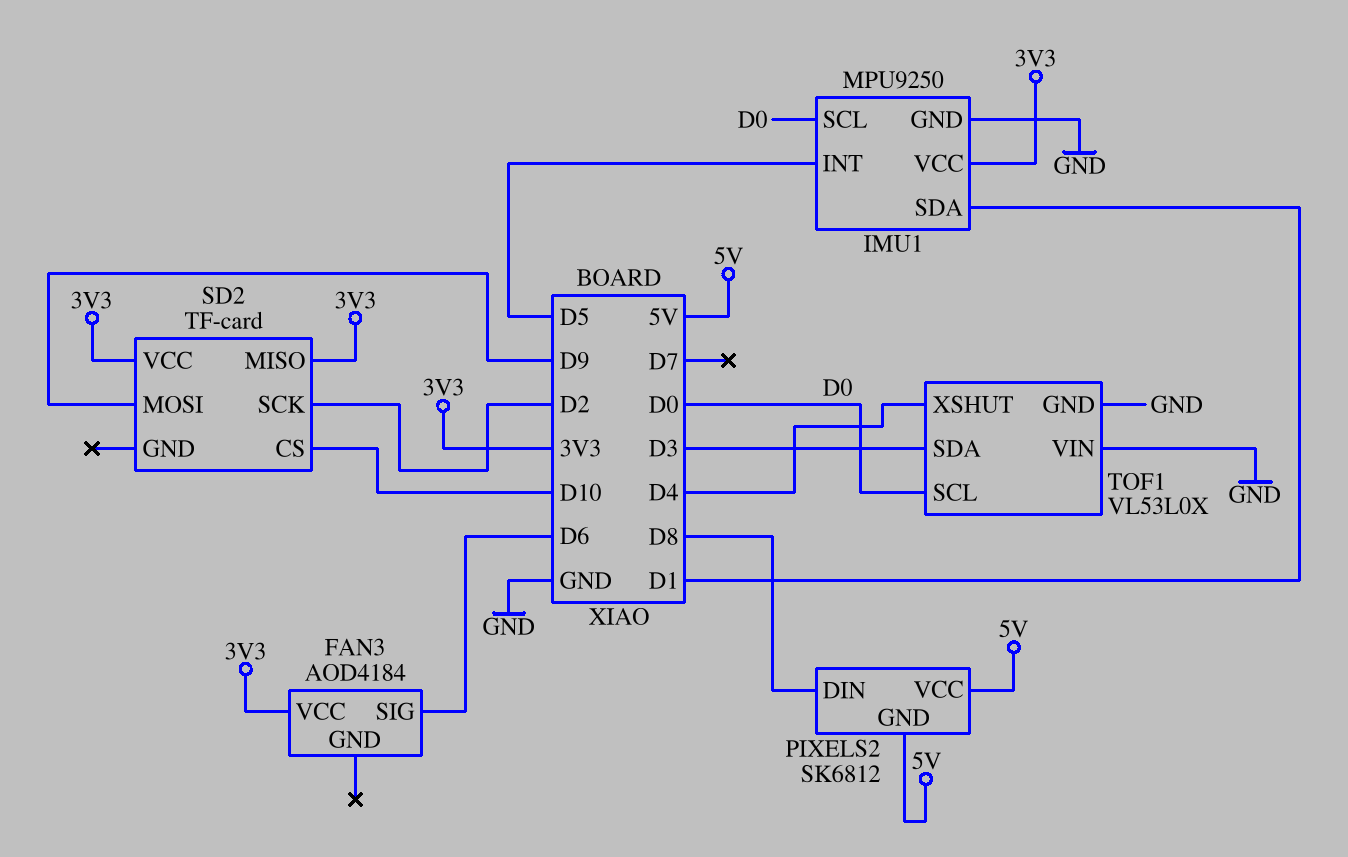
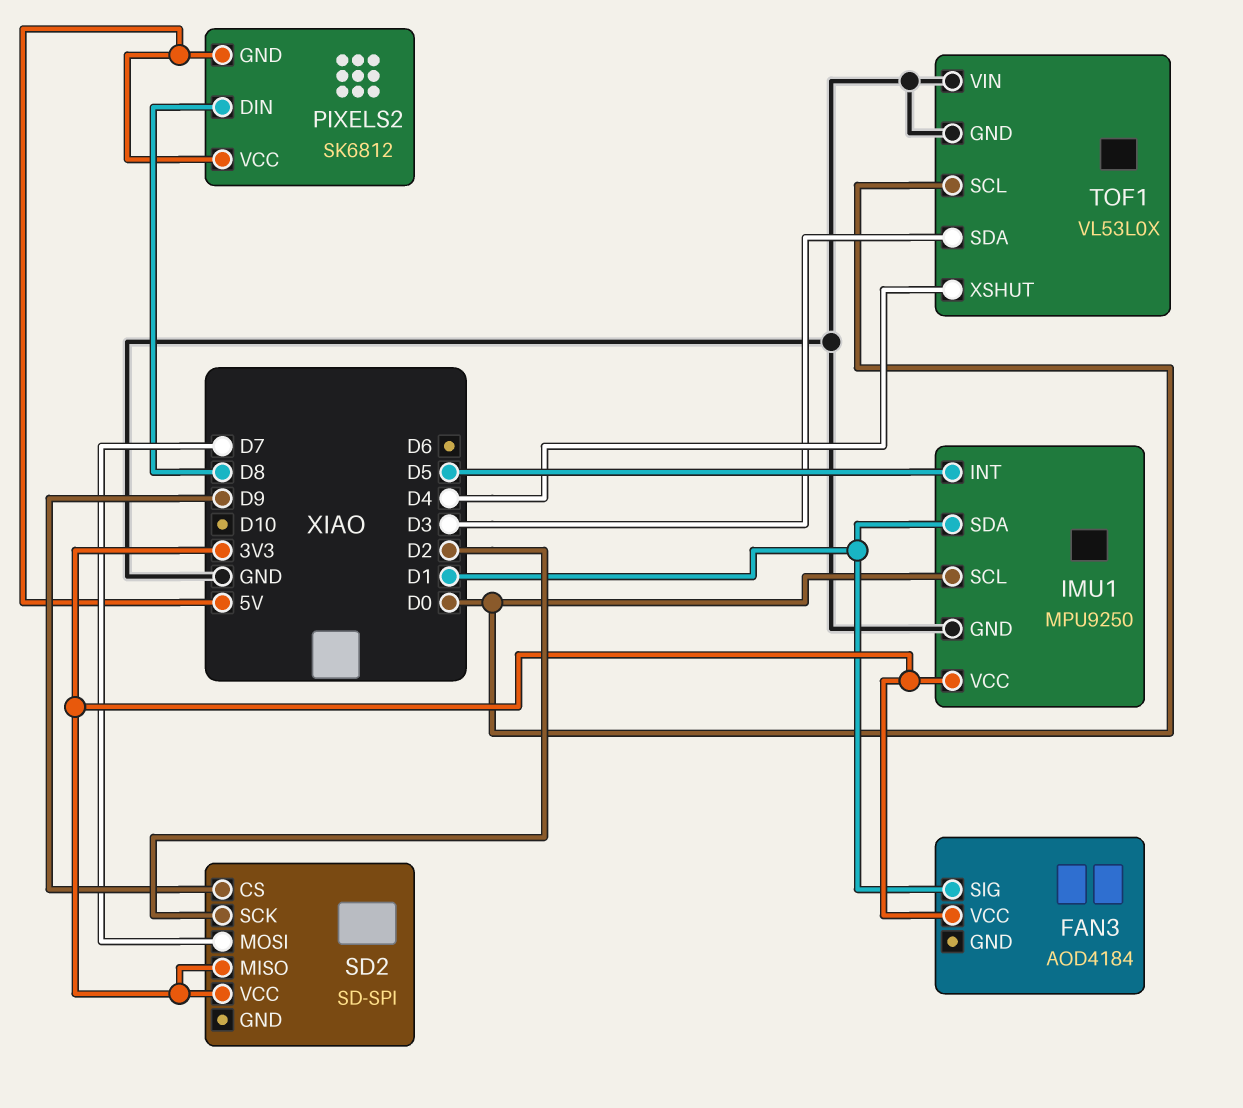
FAN3 pin SIG: D6 -> D1
SD2: TF-card -> SD-SPI
SD2 pin CS: D10 -> D9
SD2 pin MOSI: D9 -> D7

